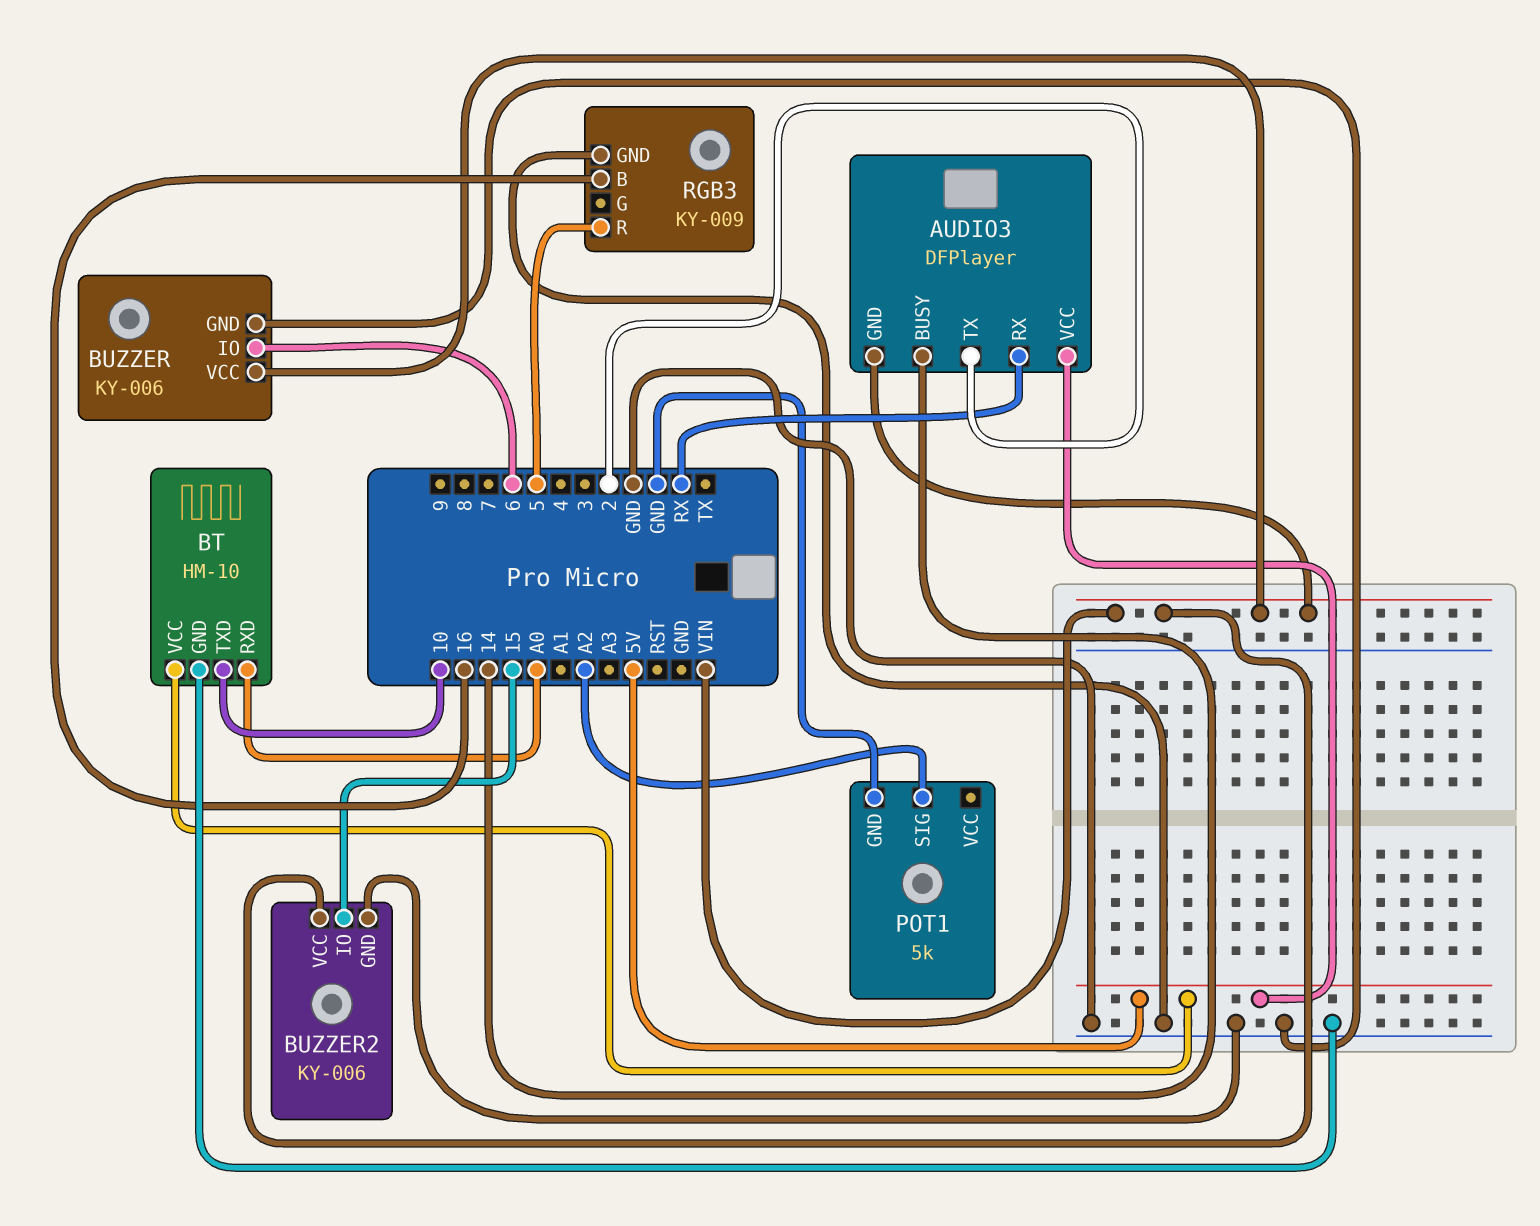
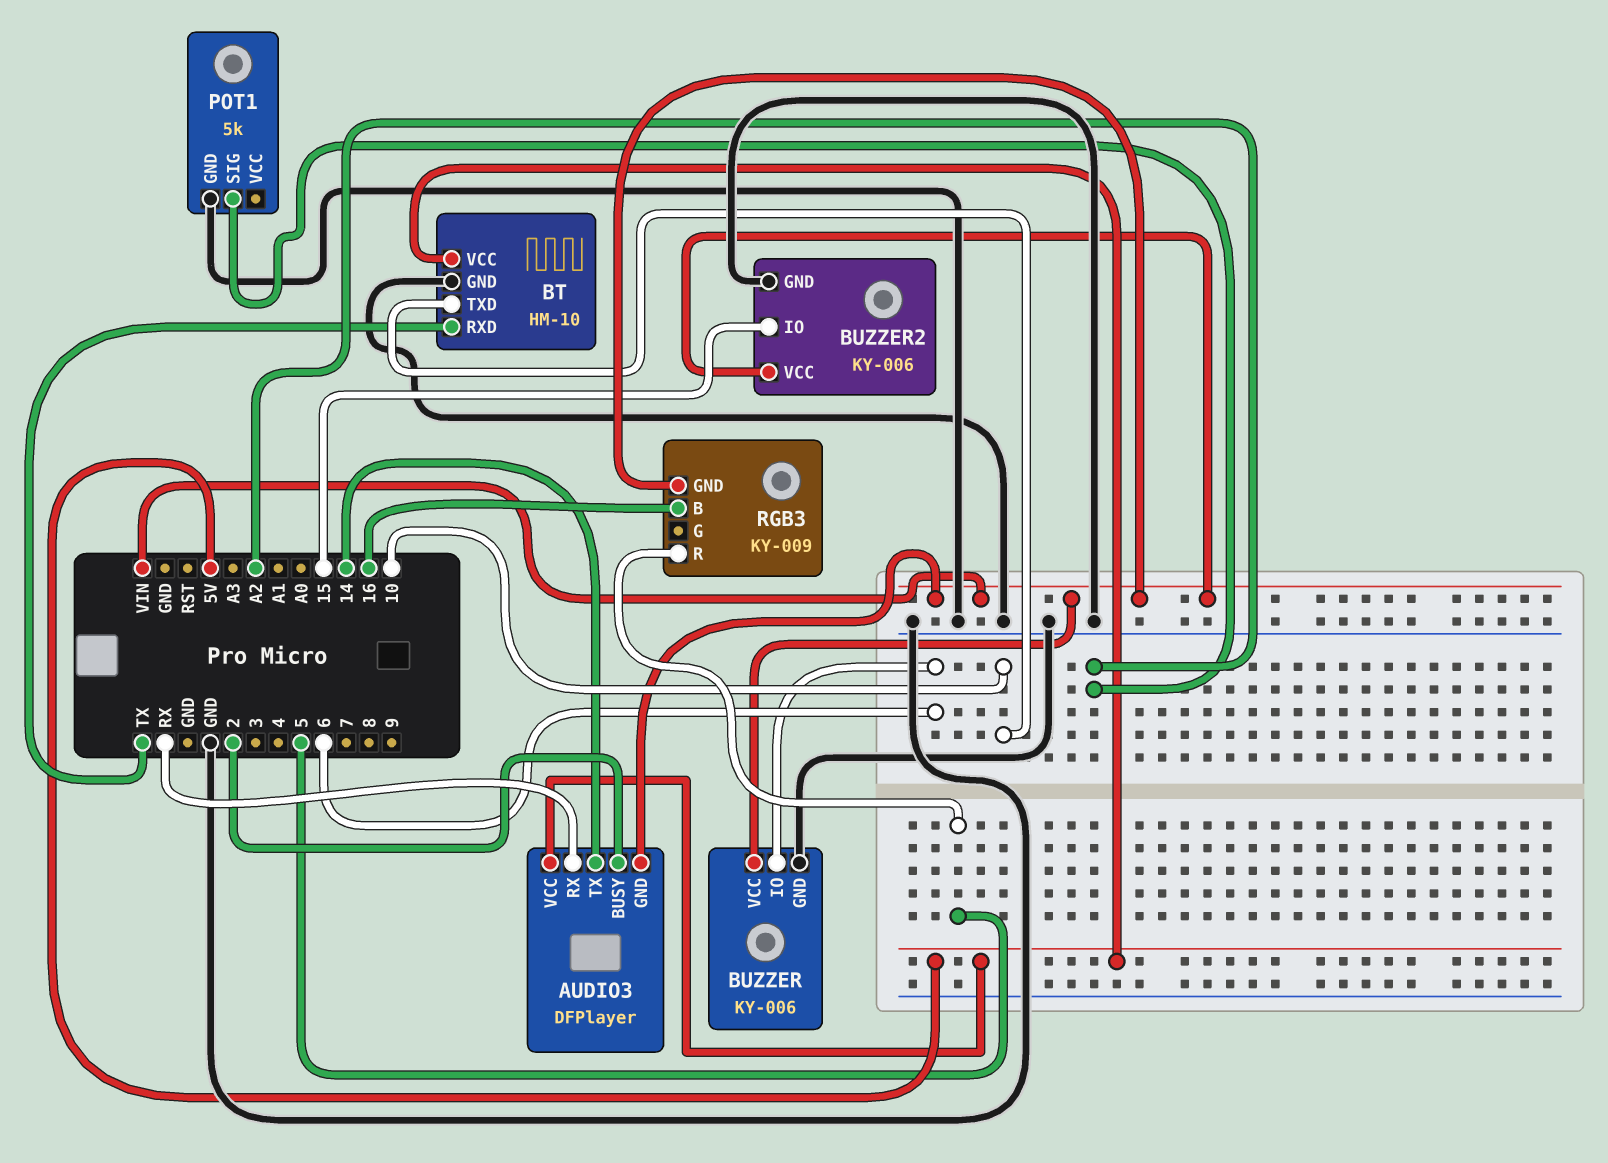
AUDIO3 pin BUSY: 14 -> 2
AUDIO3 pin TX: 2 -> 14
BT pin RXD: A0 -> TX
RGB3 pin GND: GND -> VIN

